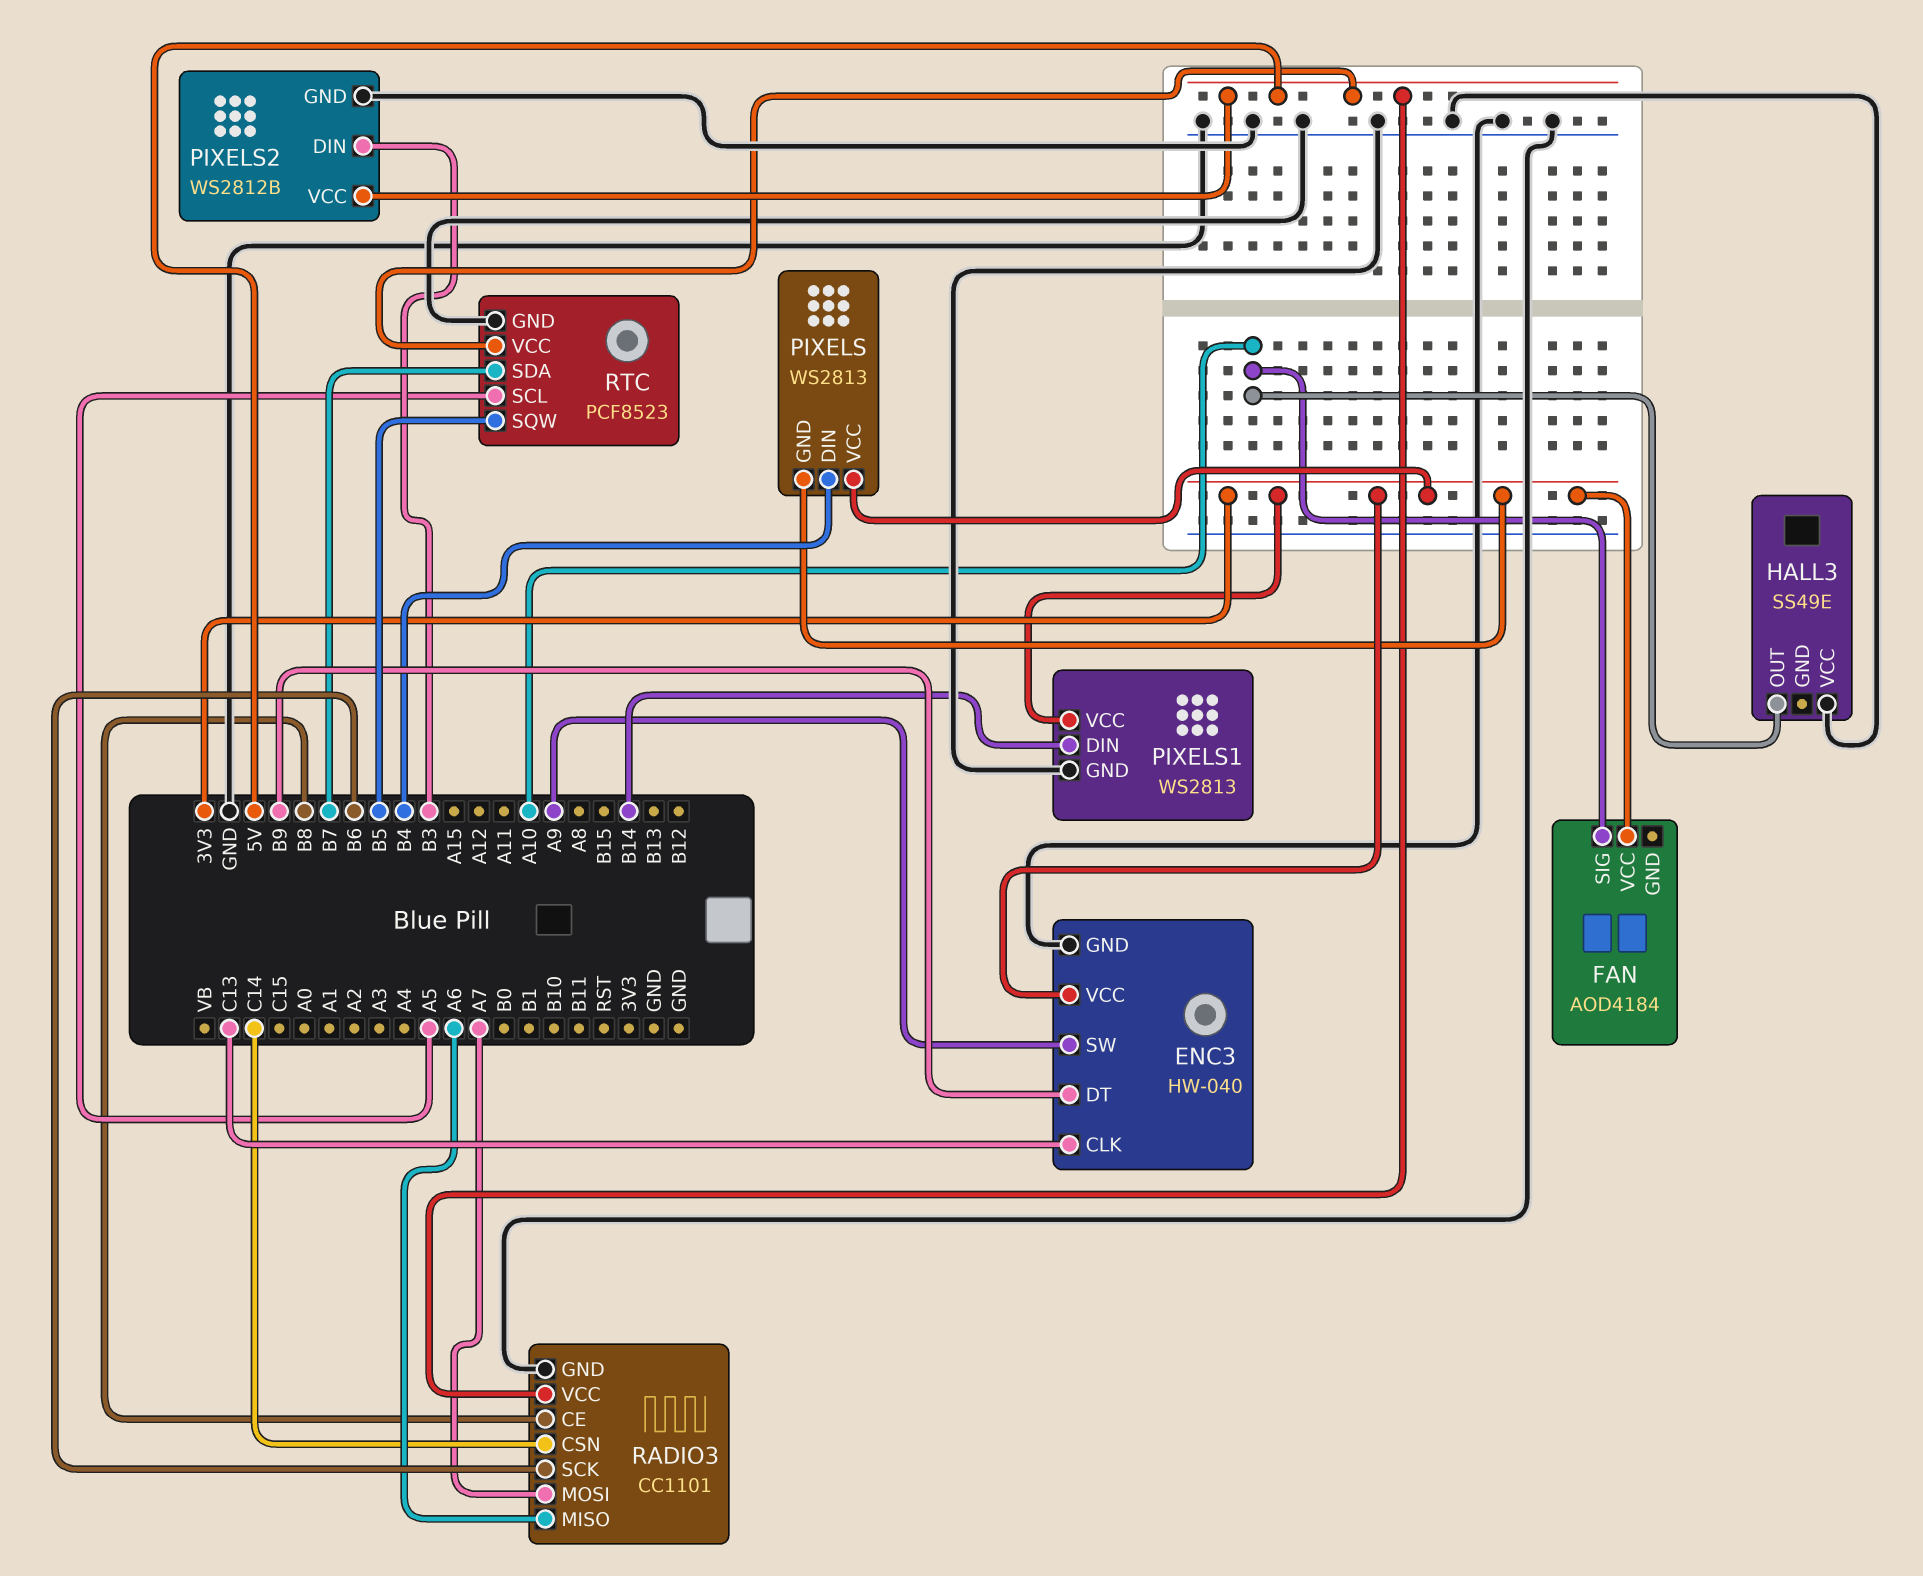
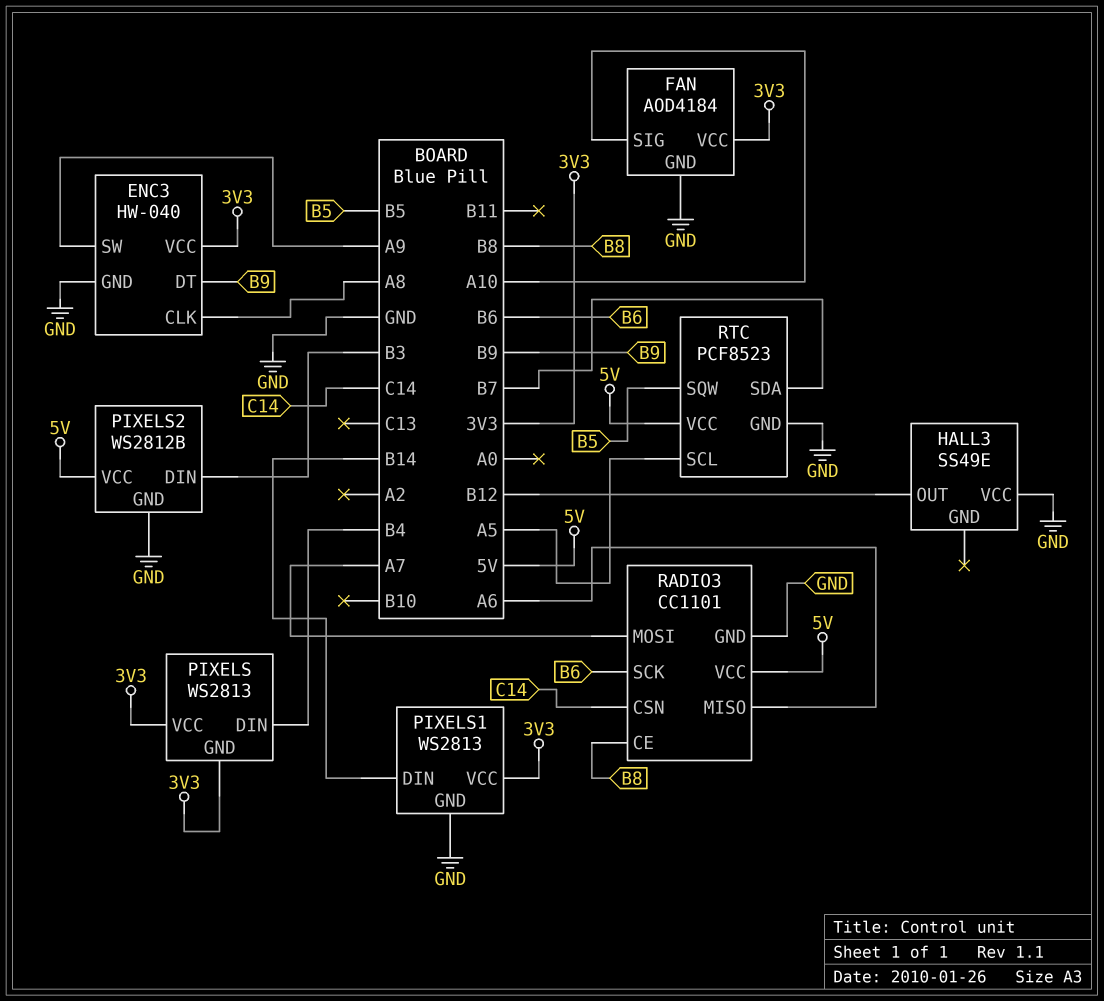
ENC3 pin CLK: C13 -> A8
FAN pin GND: none -> GND
HALL3 pin OUT: A10 -> B12

